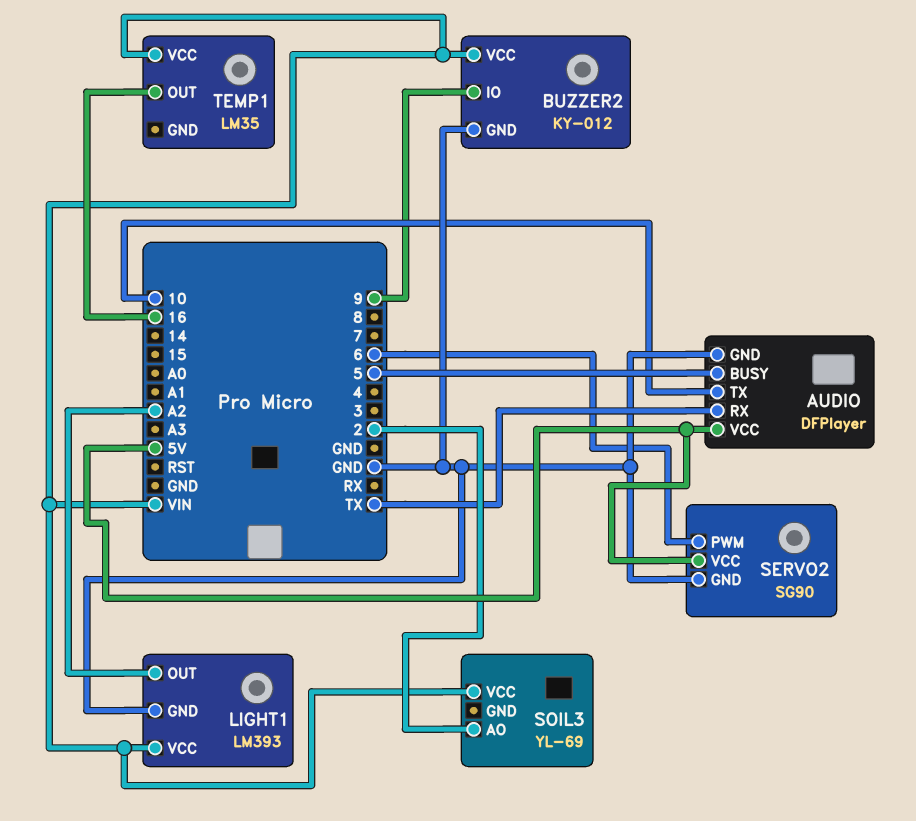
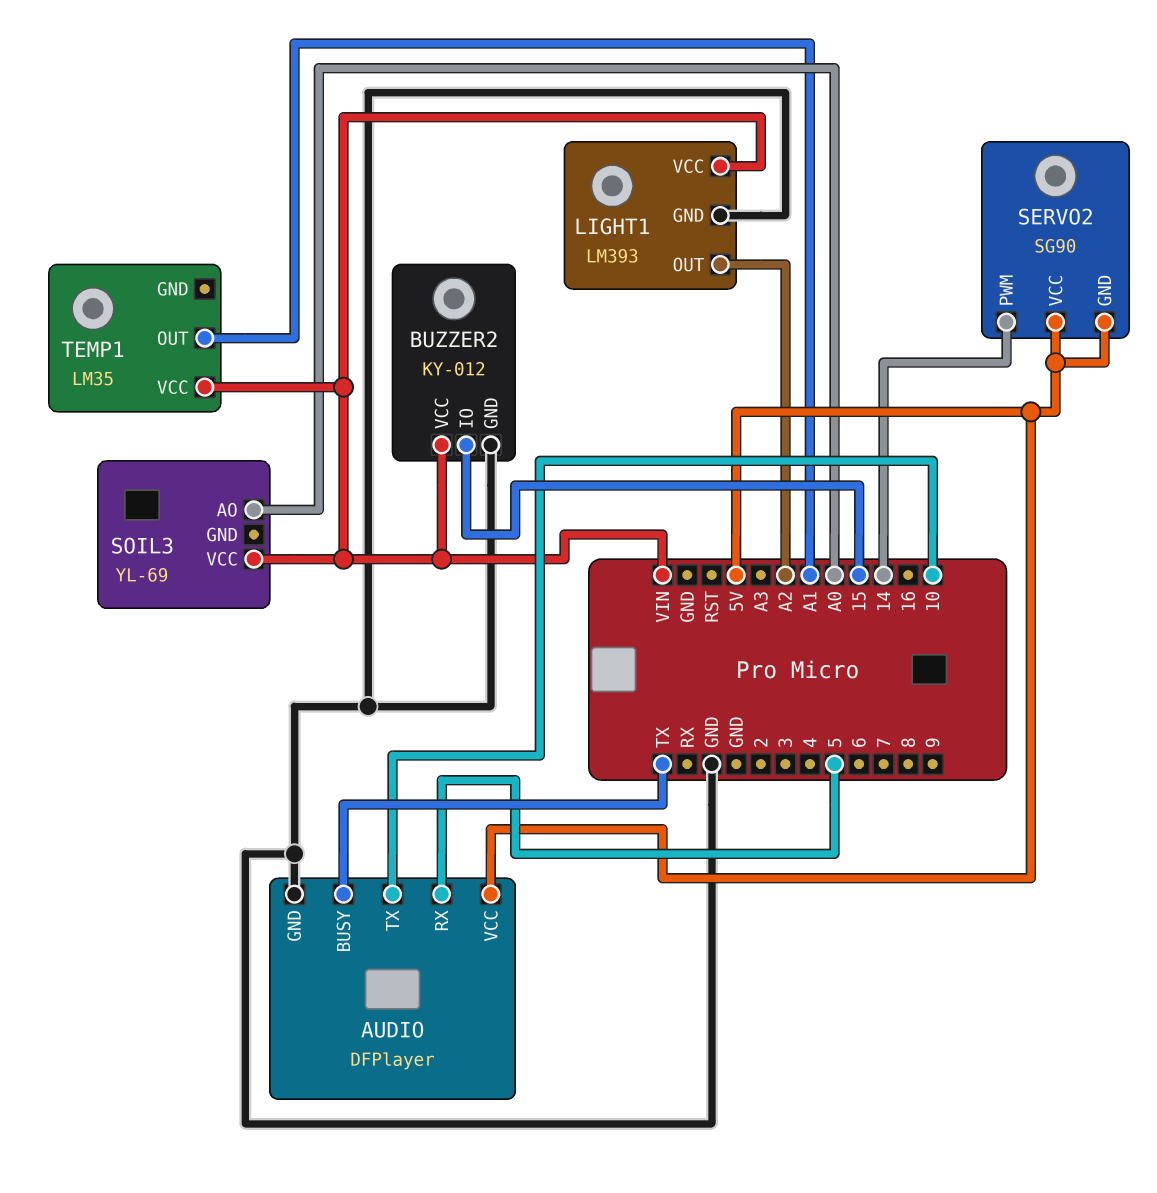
AUDIO pin BUSY: 5 -> TX
AUDIO pin RX: TX -> 5
BUZZER2 pin IO: 9 -> 15
SERVO2 pin GND: GND -> 5V
SERVO2 pin PWM: 6 -> 14
SOIL3 pin AO: 2 -> A0
TEMP1 pin OUT: 16 -> A1

